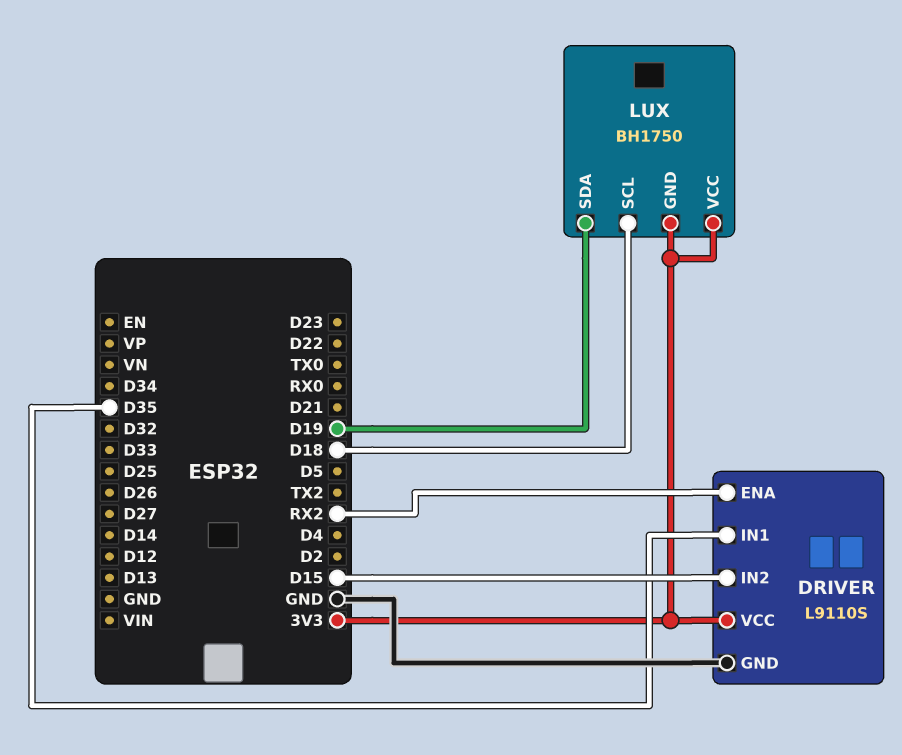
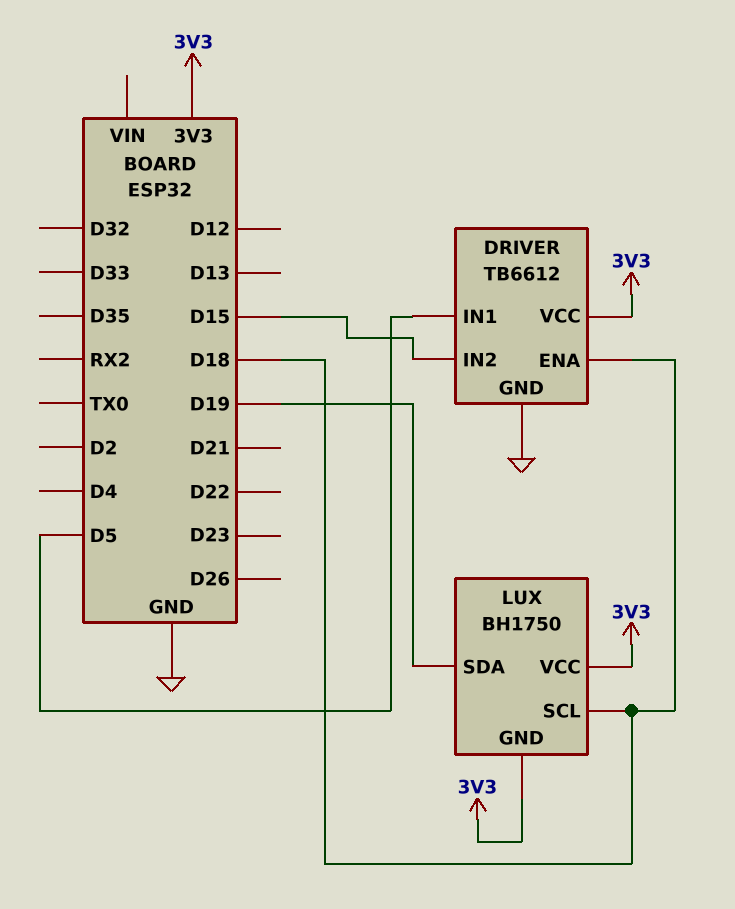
DRIVER: L9110S -> TB6612
DRIVER pin ENA: RX2 -> D18
DRIVER pin IN1: D35 -> D5

